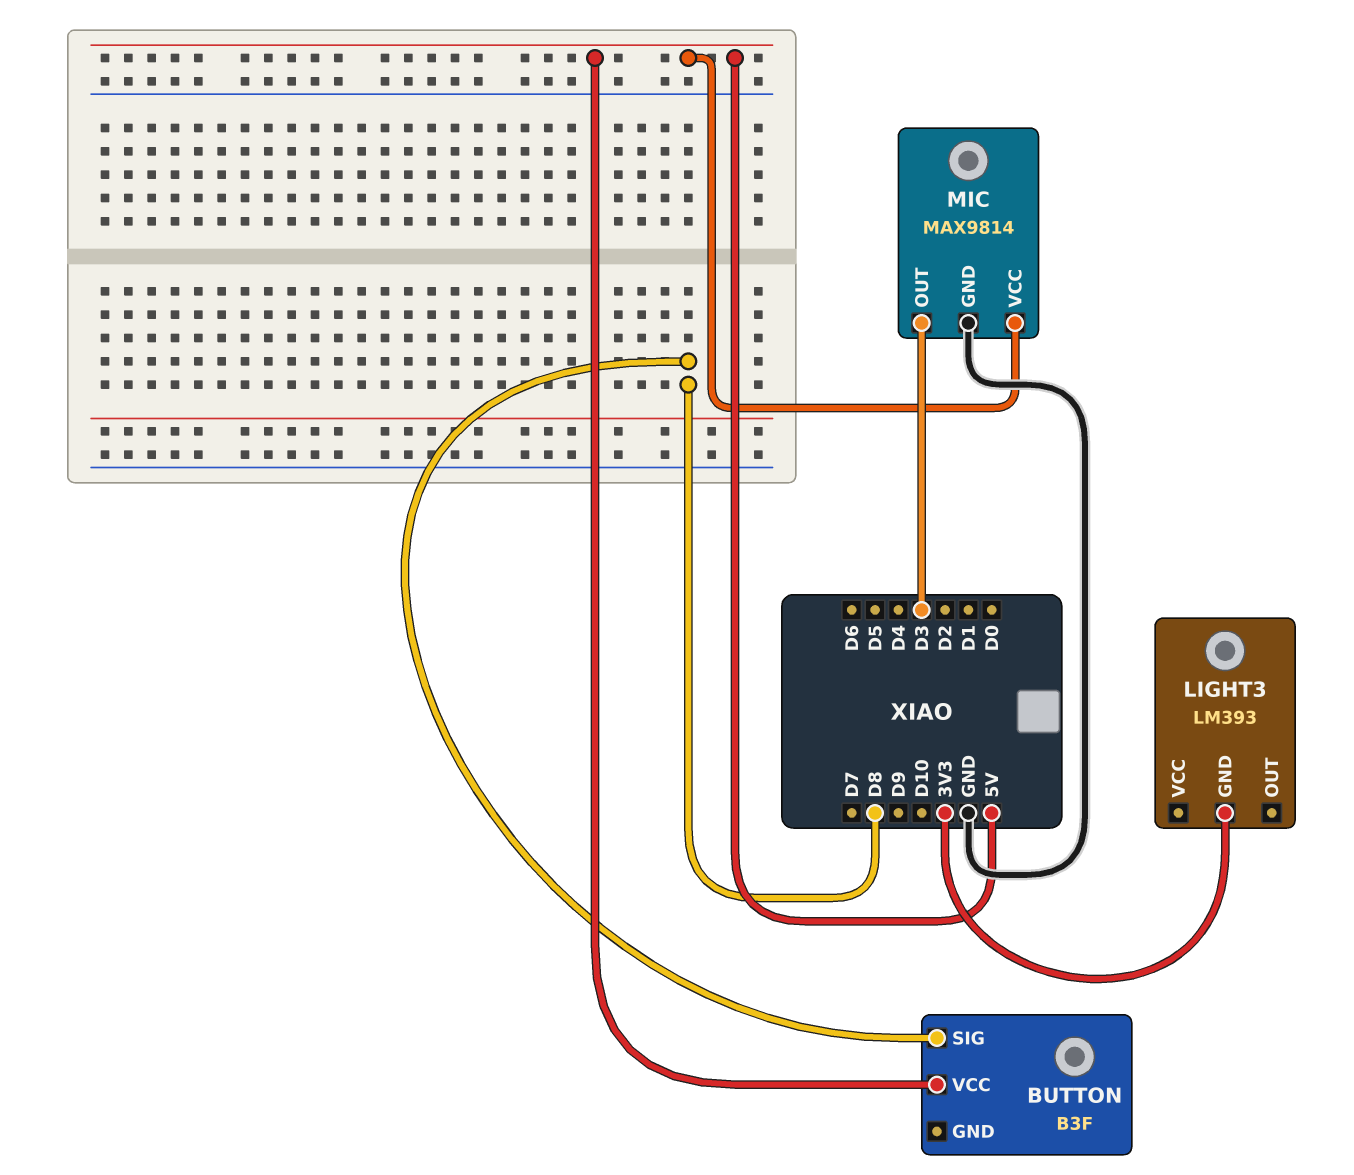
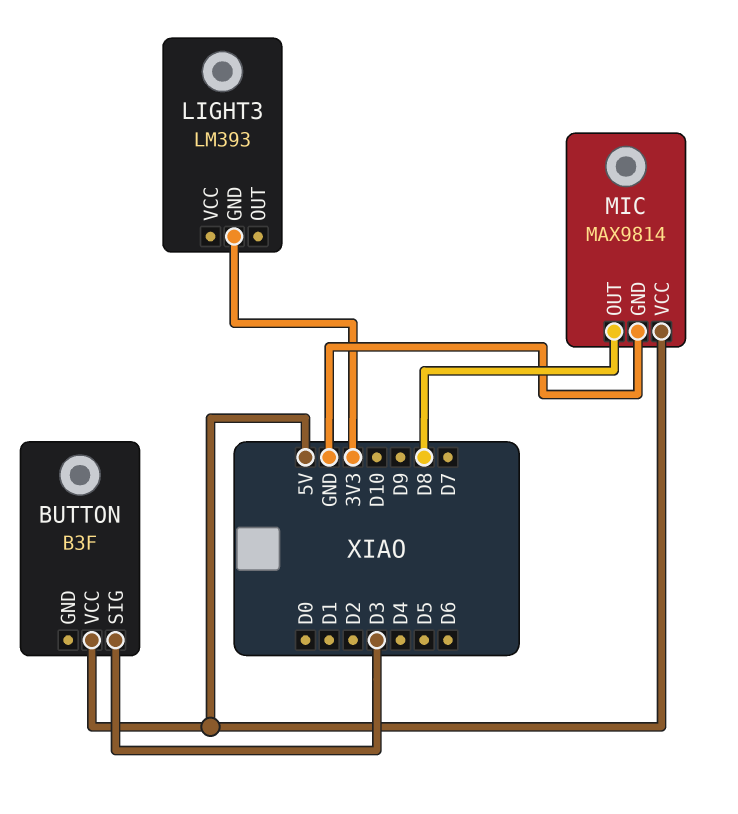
BUTTON pin SIG: D8 -> D3
MIC pin OUT: D3 -> D8

